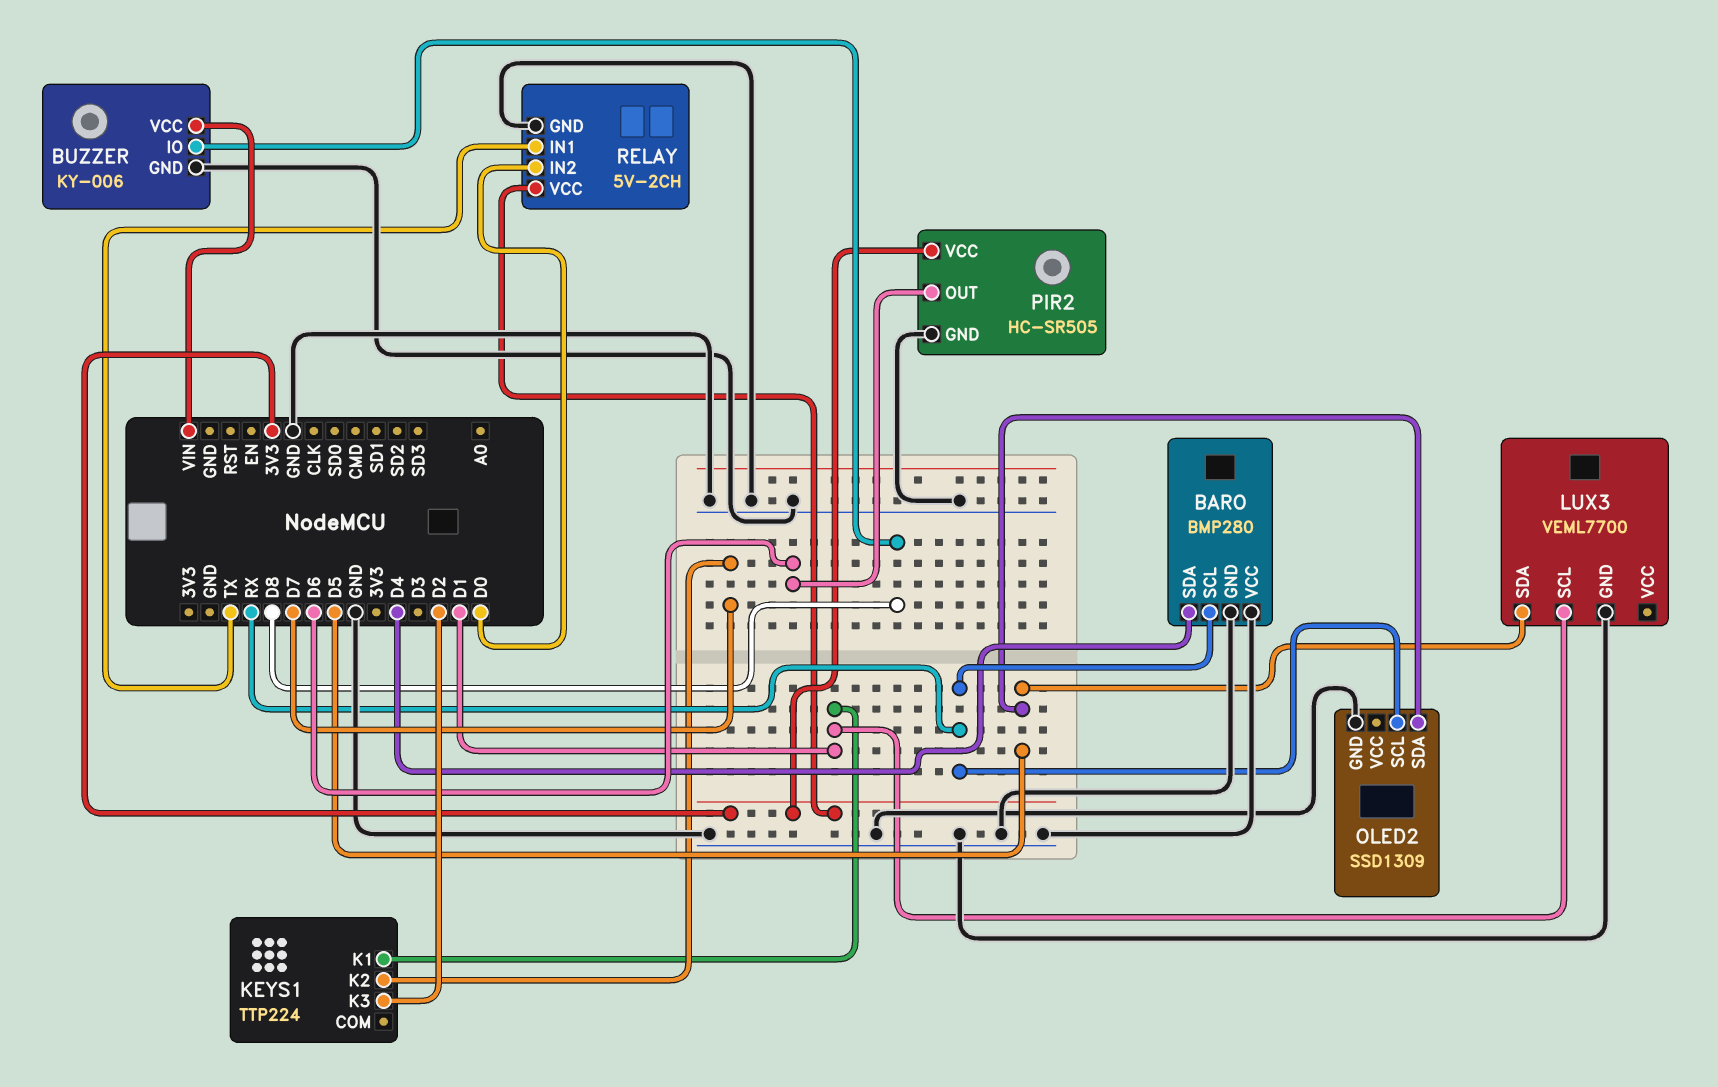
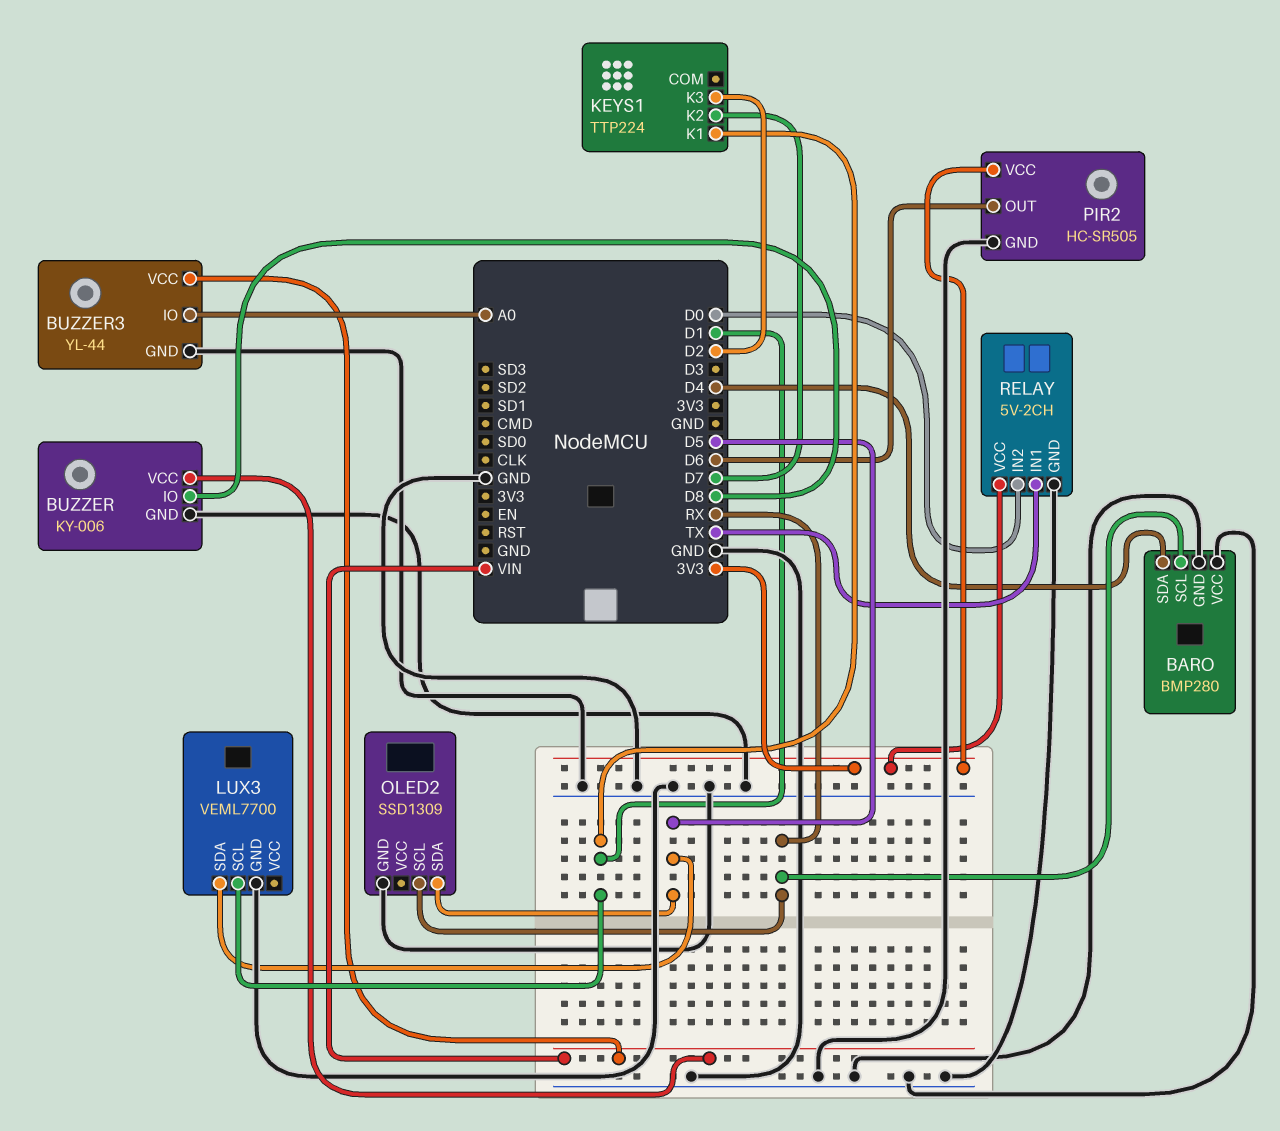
BUZZER3: none -> YL-44
BUZZER3 pin GND: none -> GND
BUZZER3 pin IO: none -> A0
BUZZER3 pin VCC: none -> VIN

